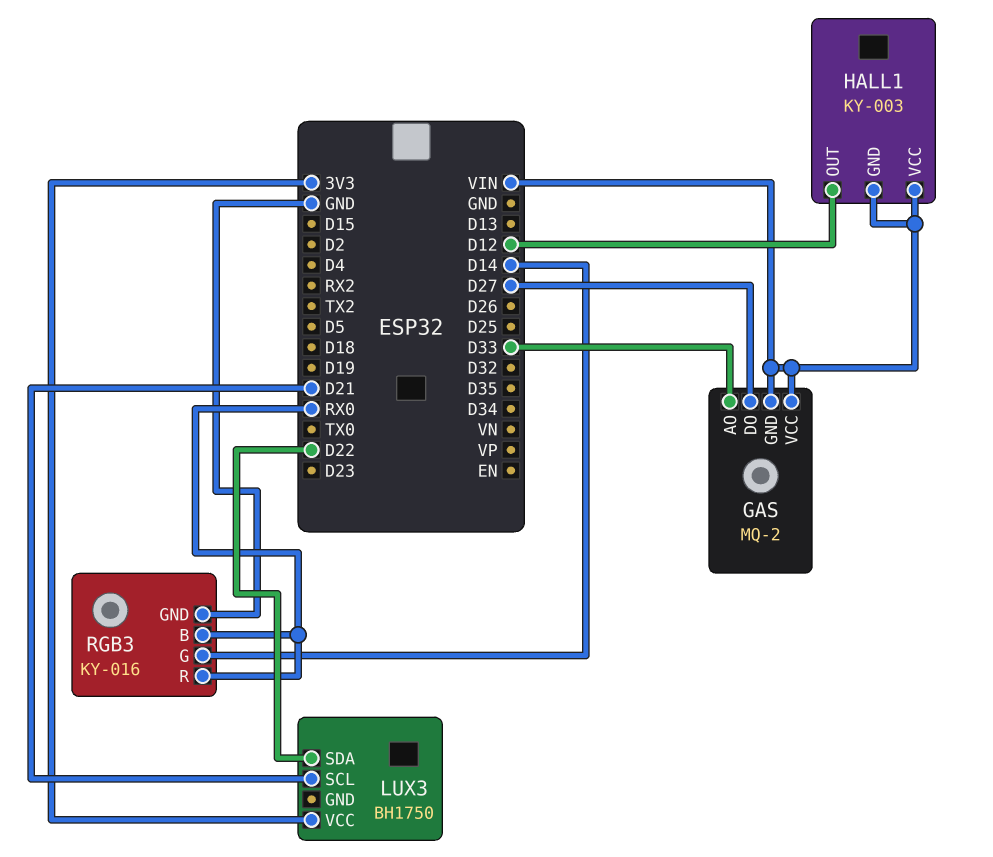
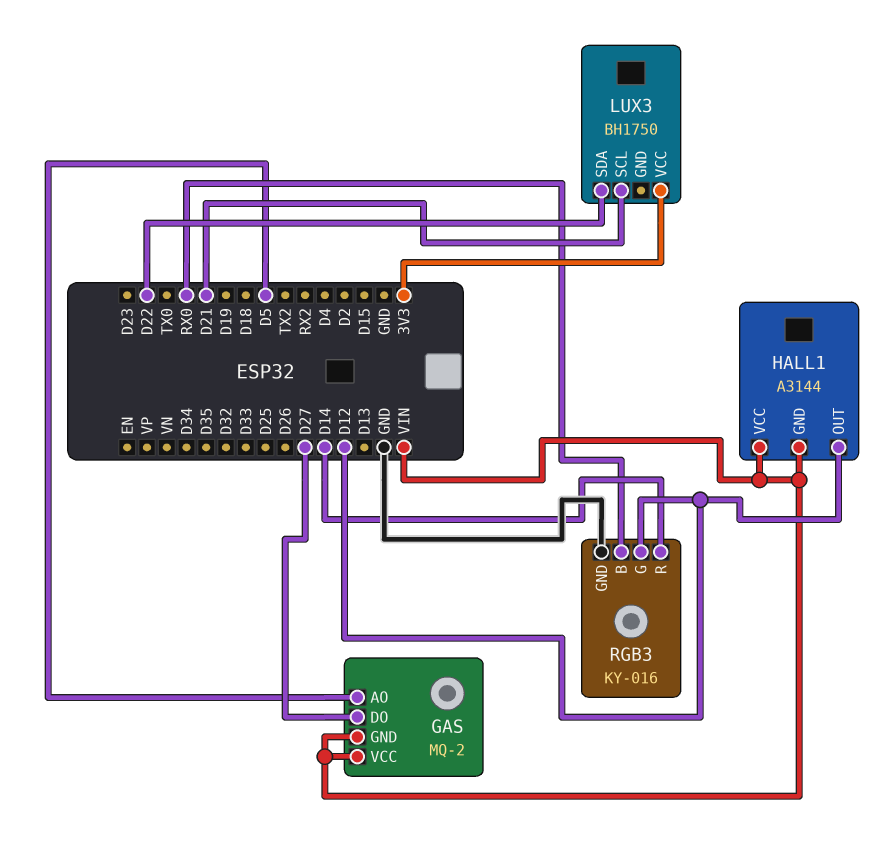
GAS pin AO: D33 -> D5
HALL1: KY-003 -> A3144
RGB3 pin G: D14 -> D12
RGB3 pin R: RX0 -> D14

